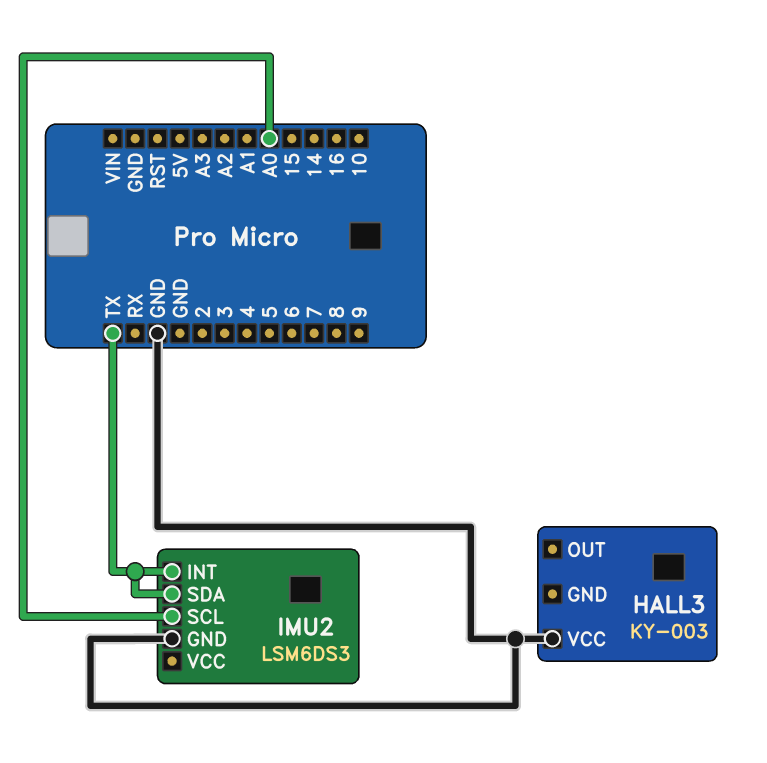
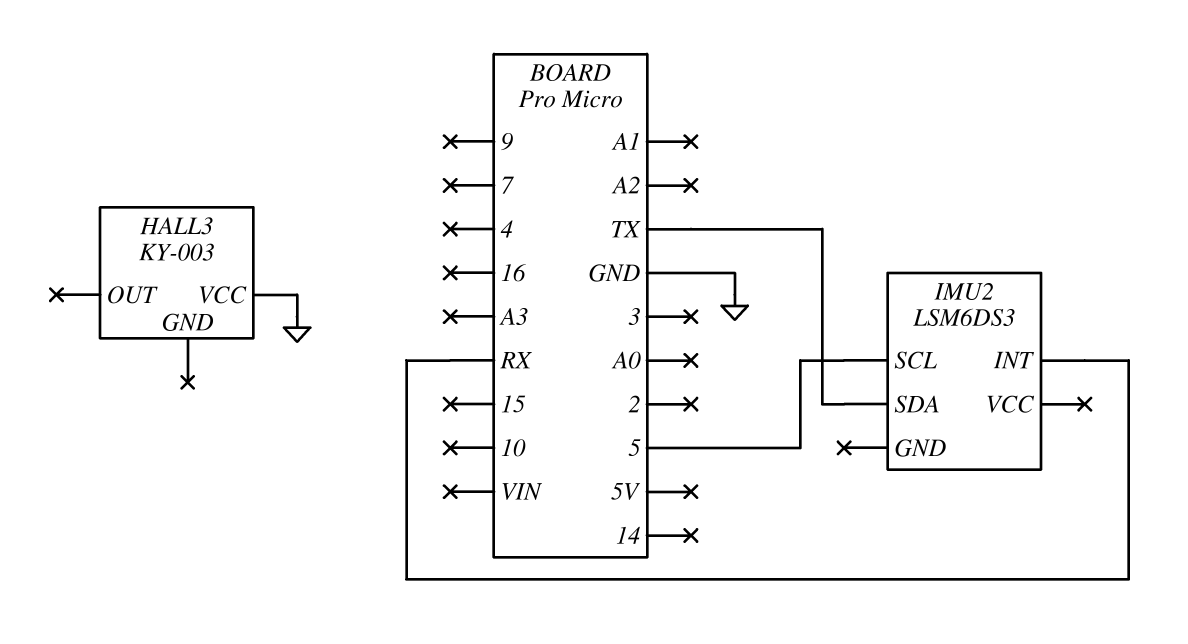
IMU2 pin GND: GND -> none
IMU2 pin INT: TX -> RX
IMU2 pin SCL: A0 -> 5

